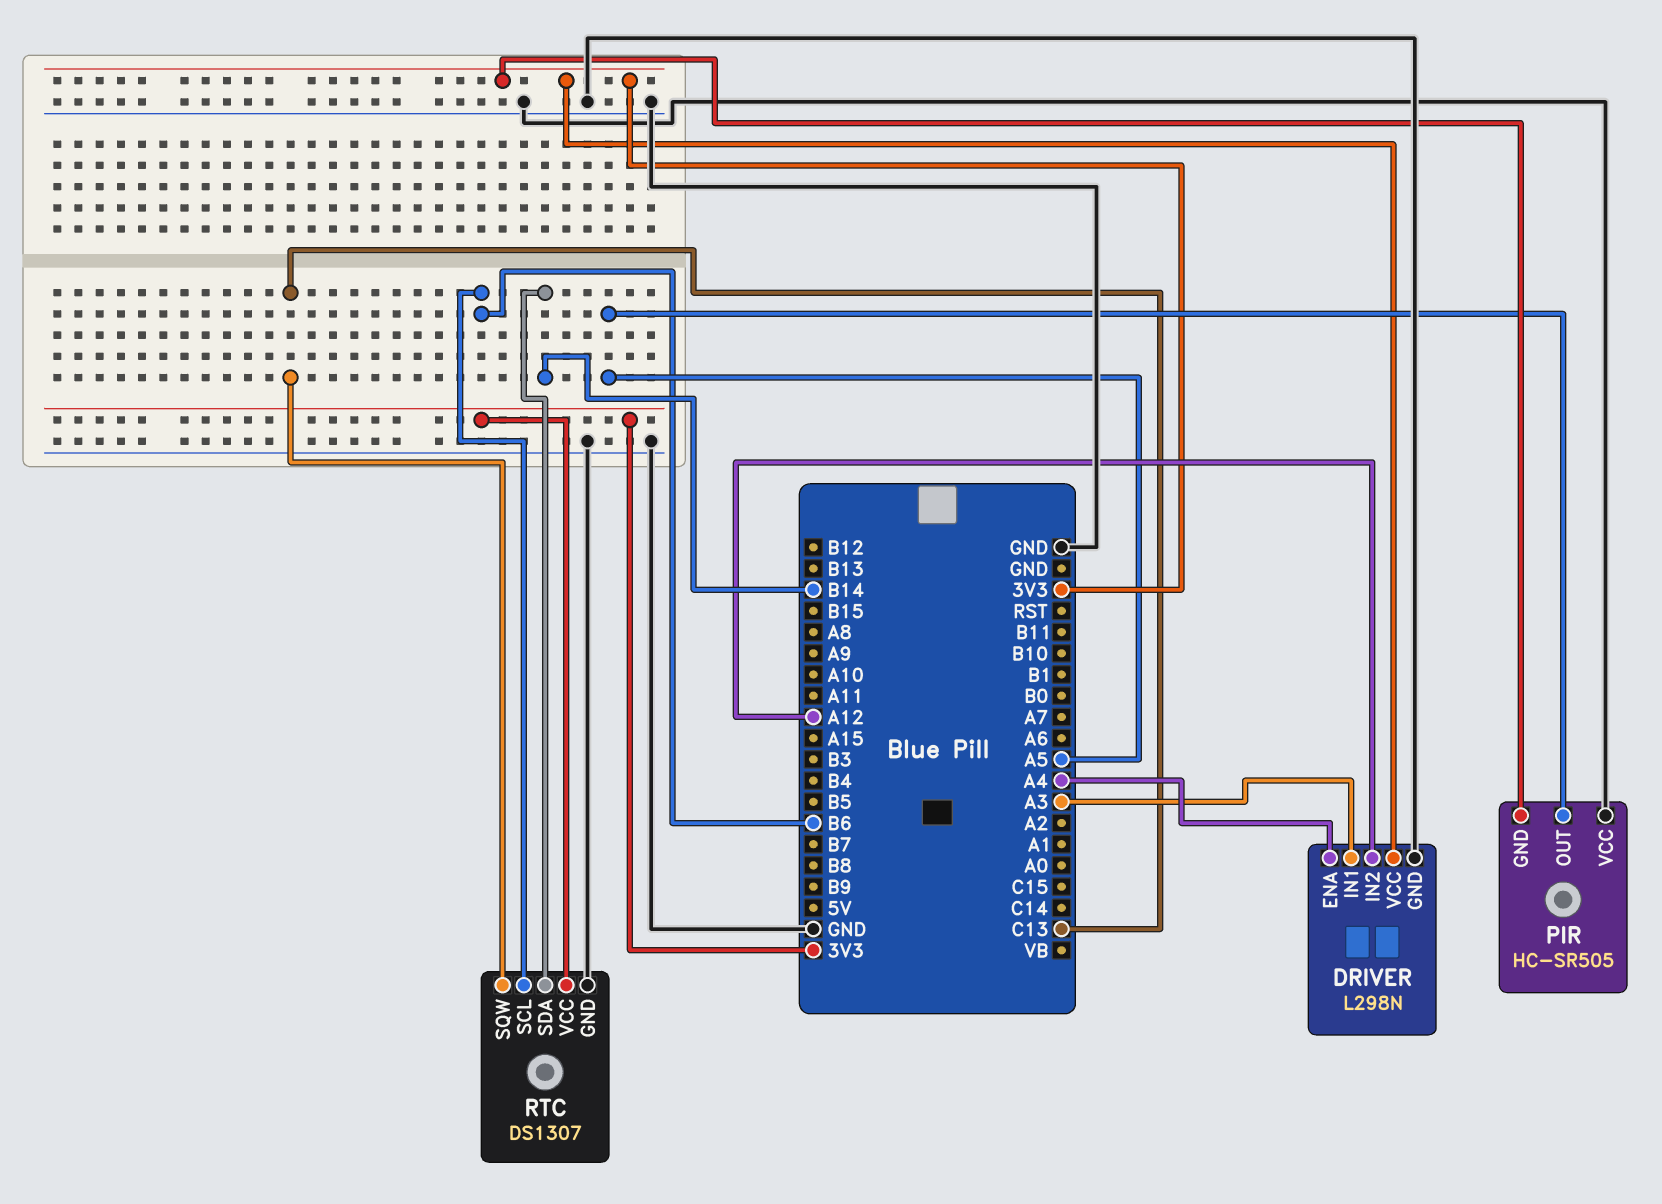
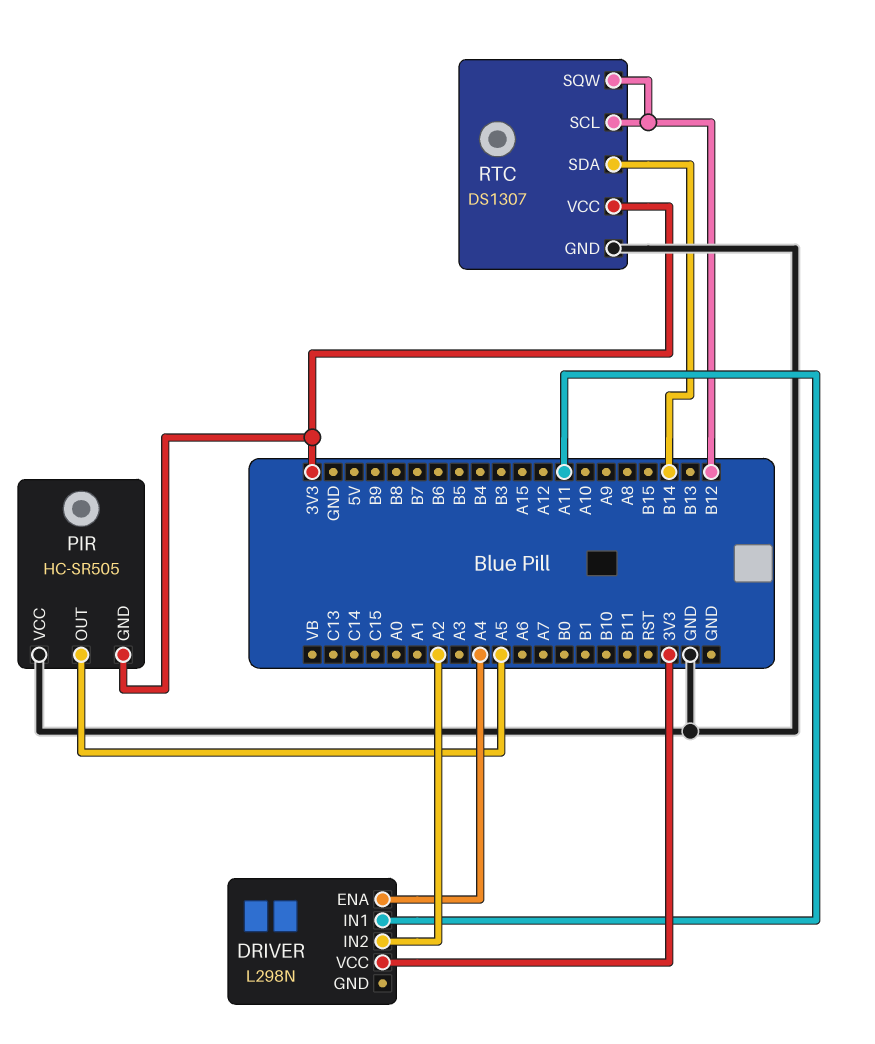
DRIVER pin GND: GND -> none
DRIVER pin IN1: A3 -> A11
DRIVER pin IN2: A12 -> A2
RTC pin SCL: B6 -> B12
RTC pin SQW: C13 -> B12

